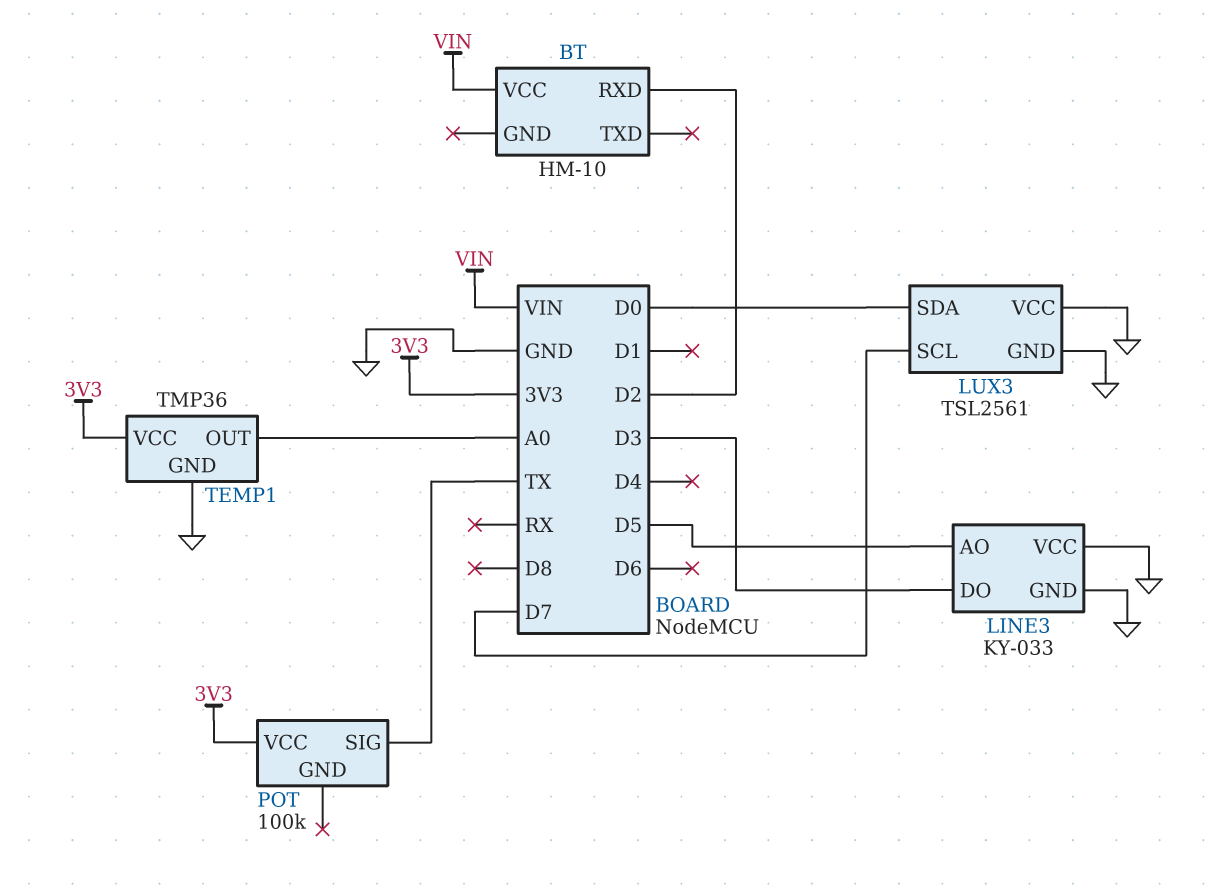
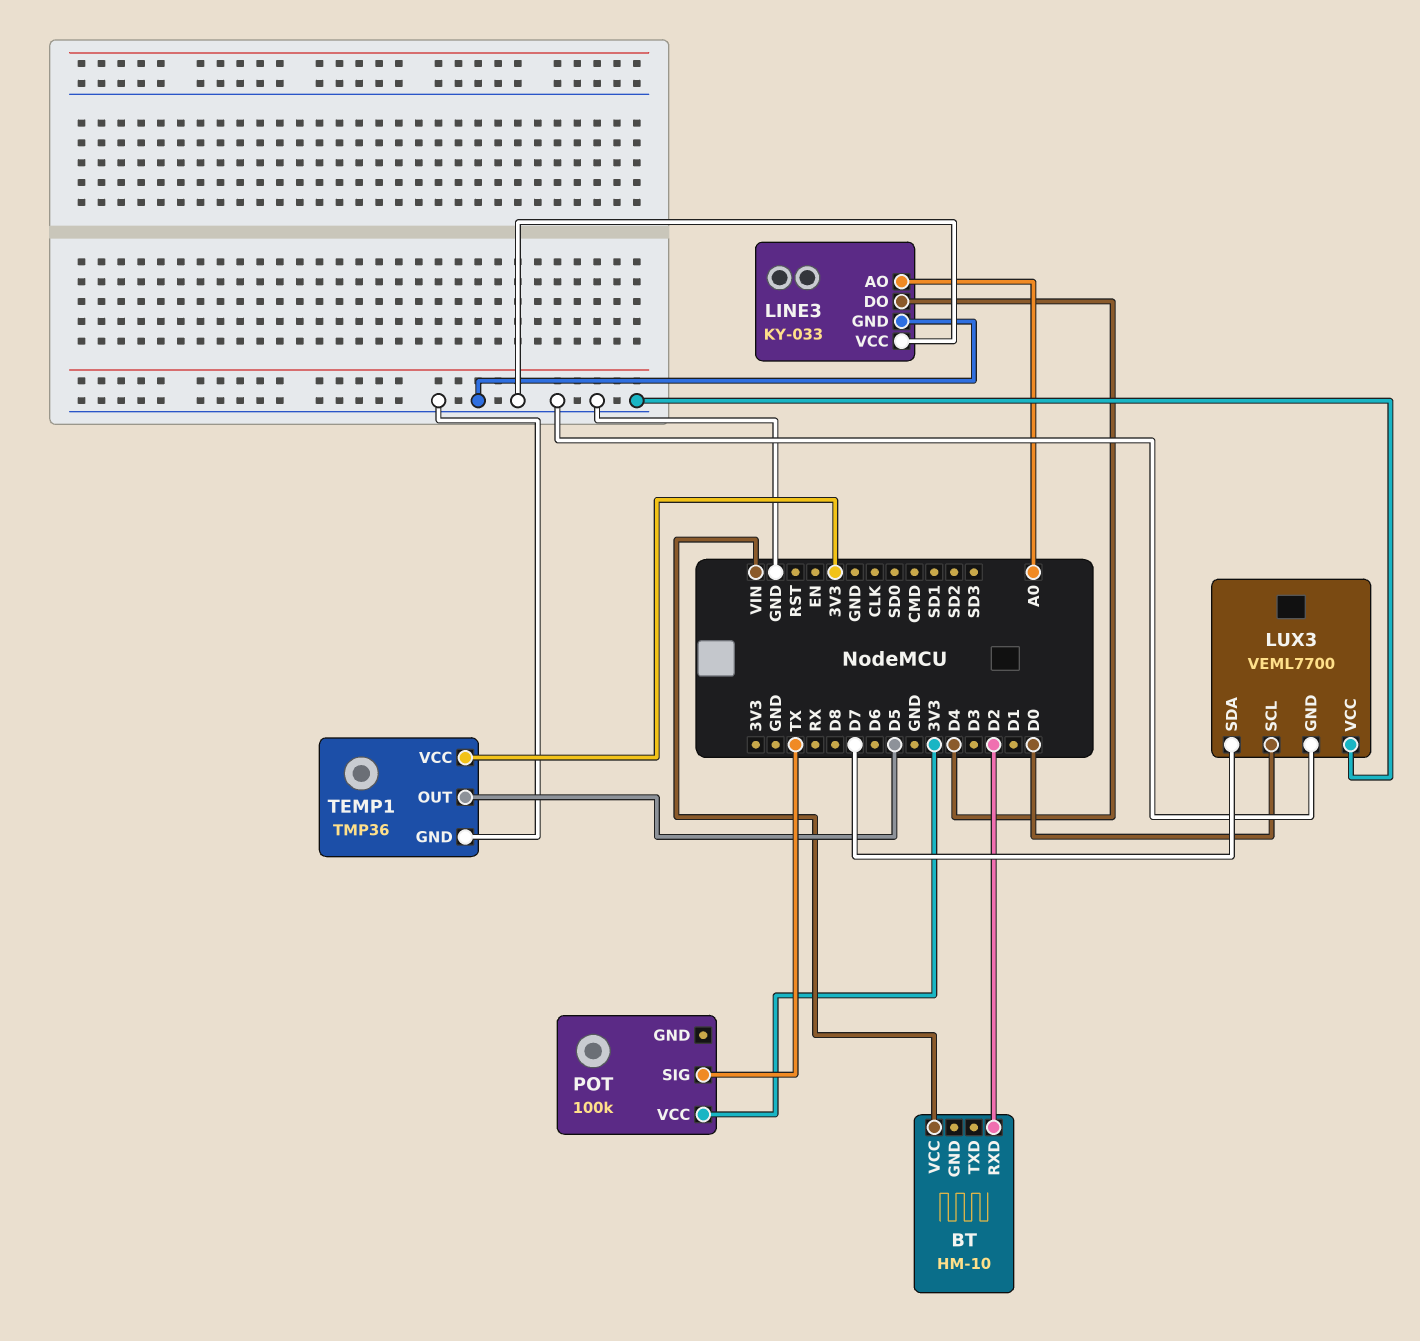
LINE3 pin AO: D5 -> A0
LINE3 pin DO: D3 -> D4
LUX3: TSL2561 -> VEML7700
LUX3 pin SCL: D7 -> D0
LUX3 pin SDA: D0 -> D7
TEMP1 pin OUT: A0 -> D5

